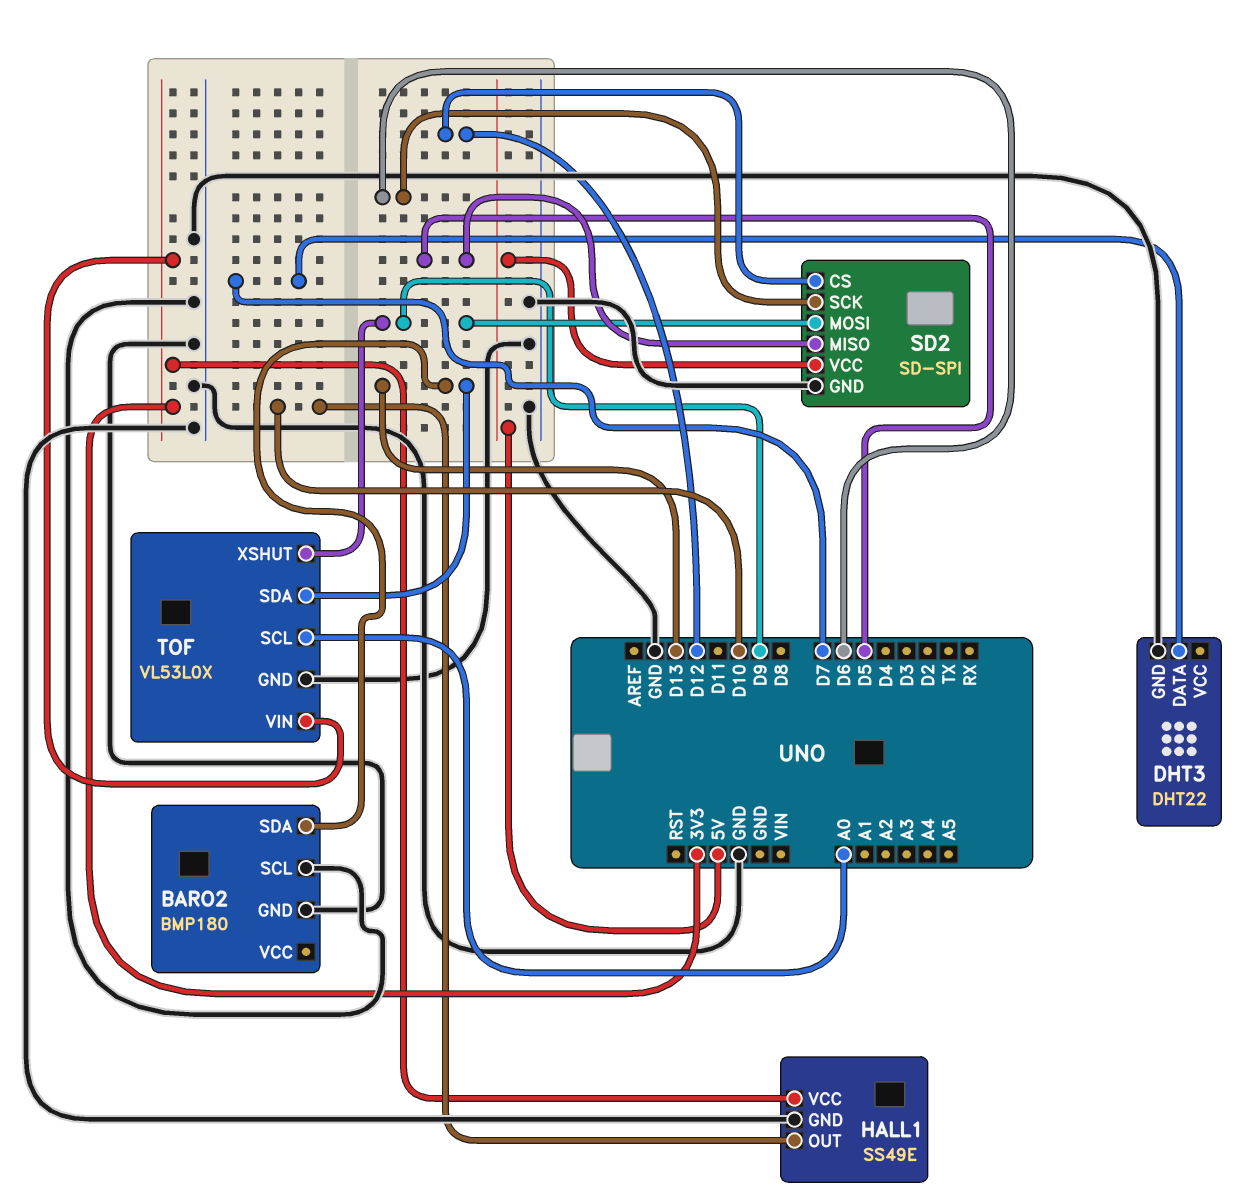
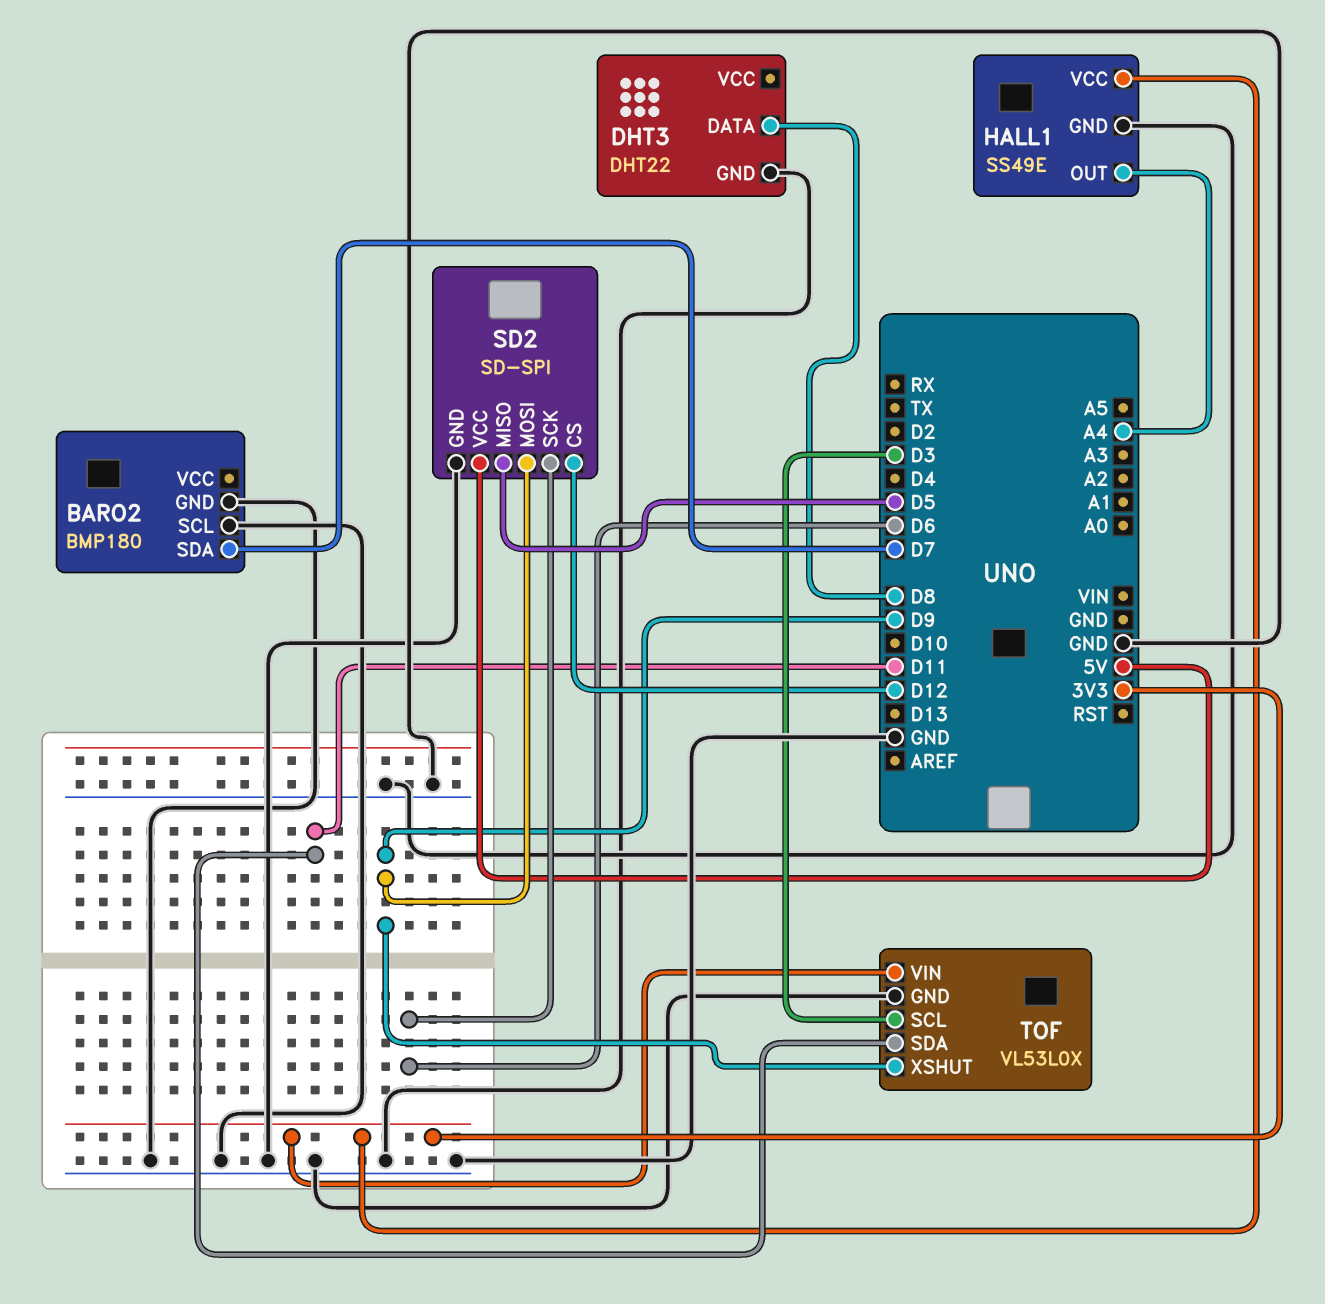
BARO2 pin SDA: D13 -> D7
DHT3 pin DATA: D7 -> D8
HALL1 pin OUT: D10 -> A4
TOF pin SCL: A0 -> D3
TOF pin SDA: D13 -> D11

